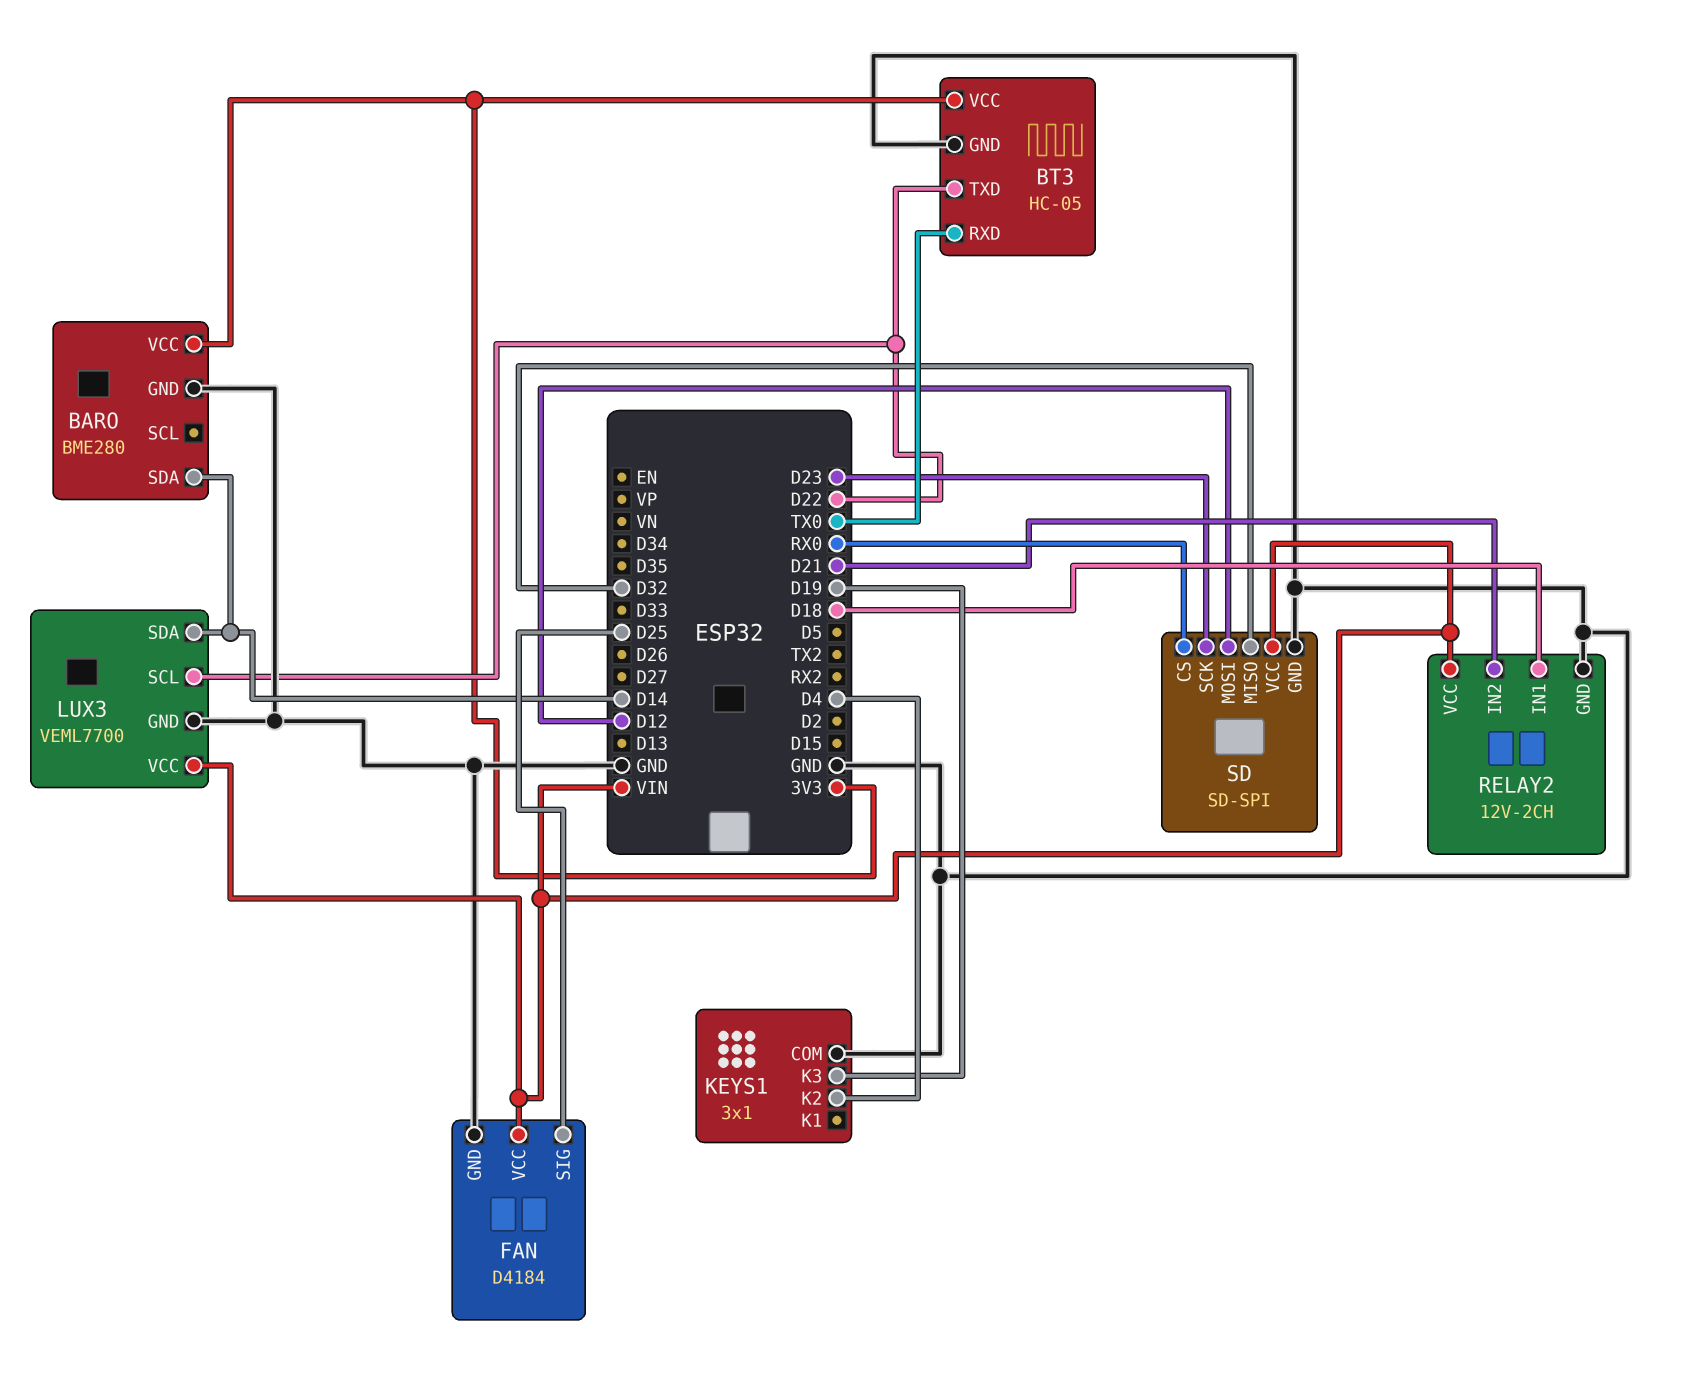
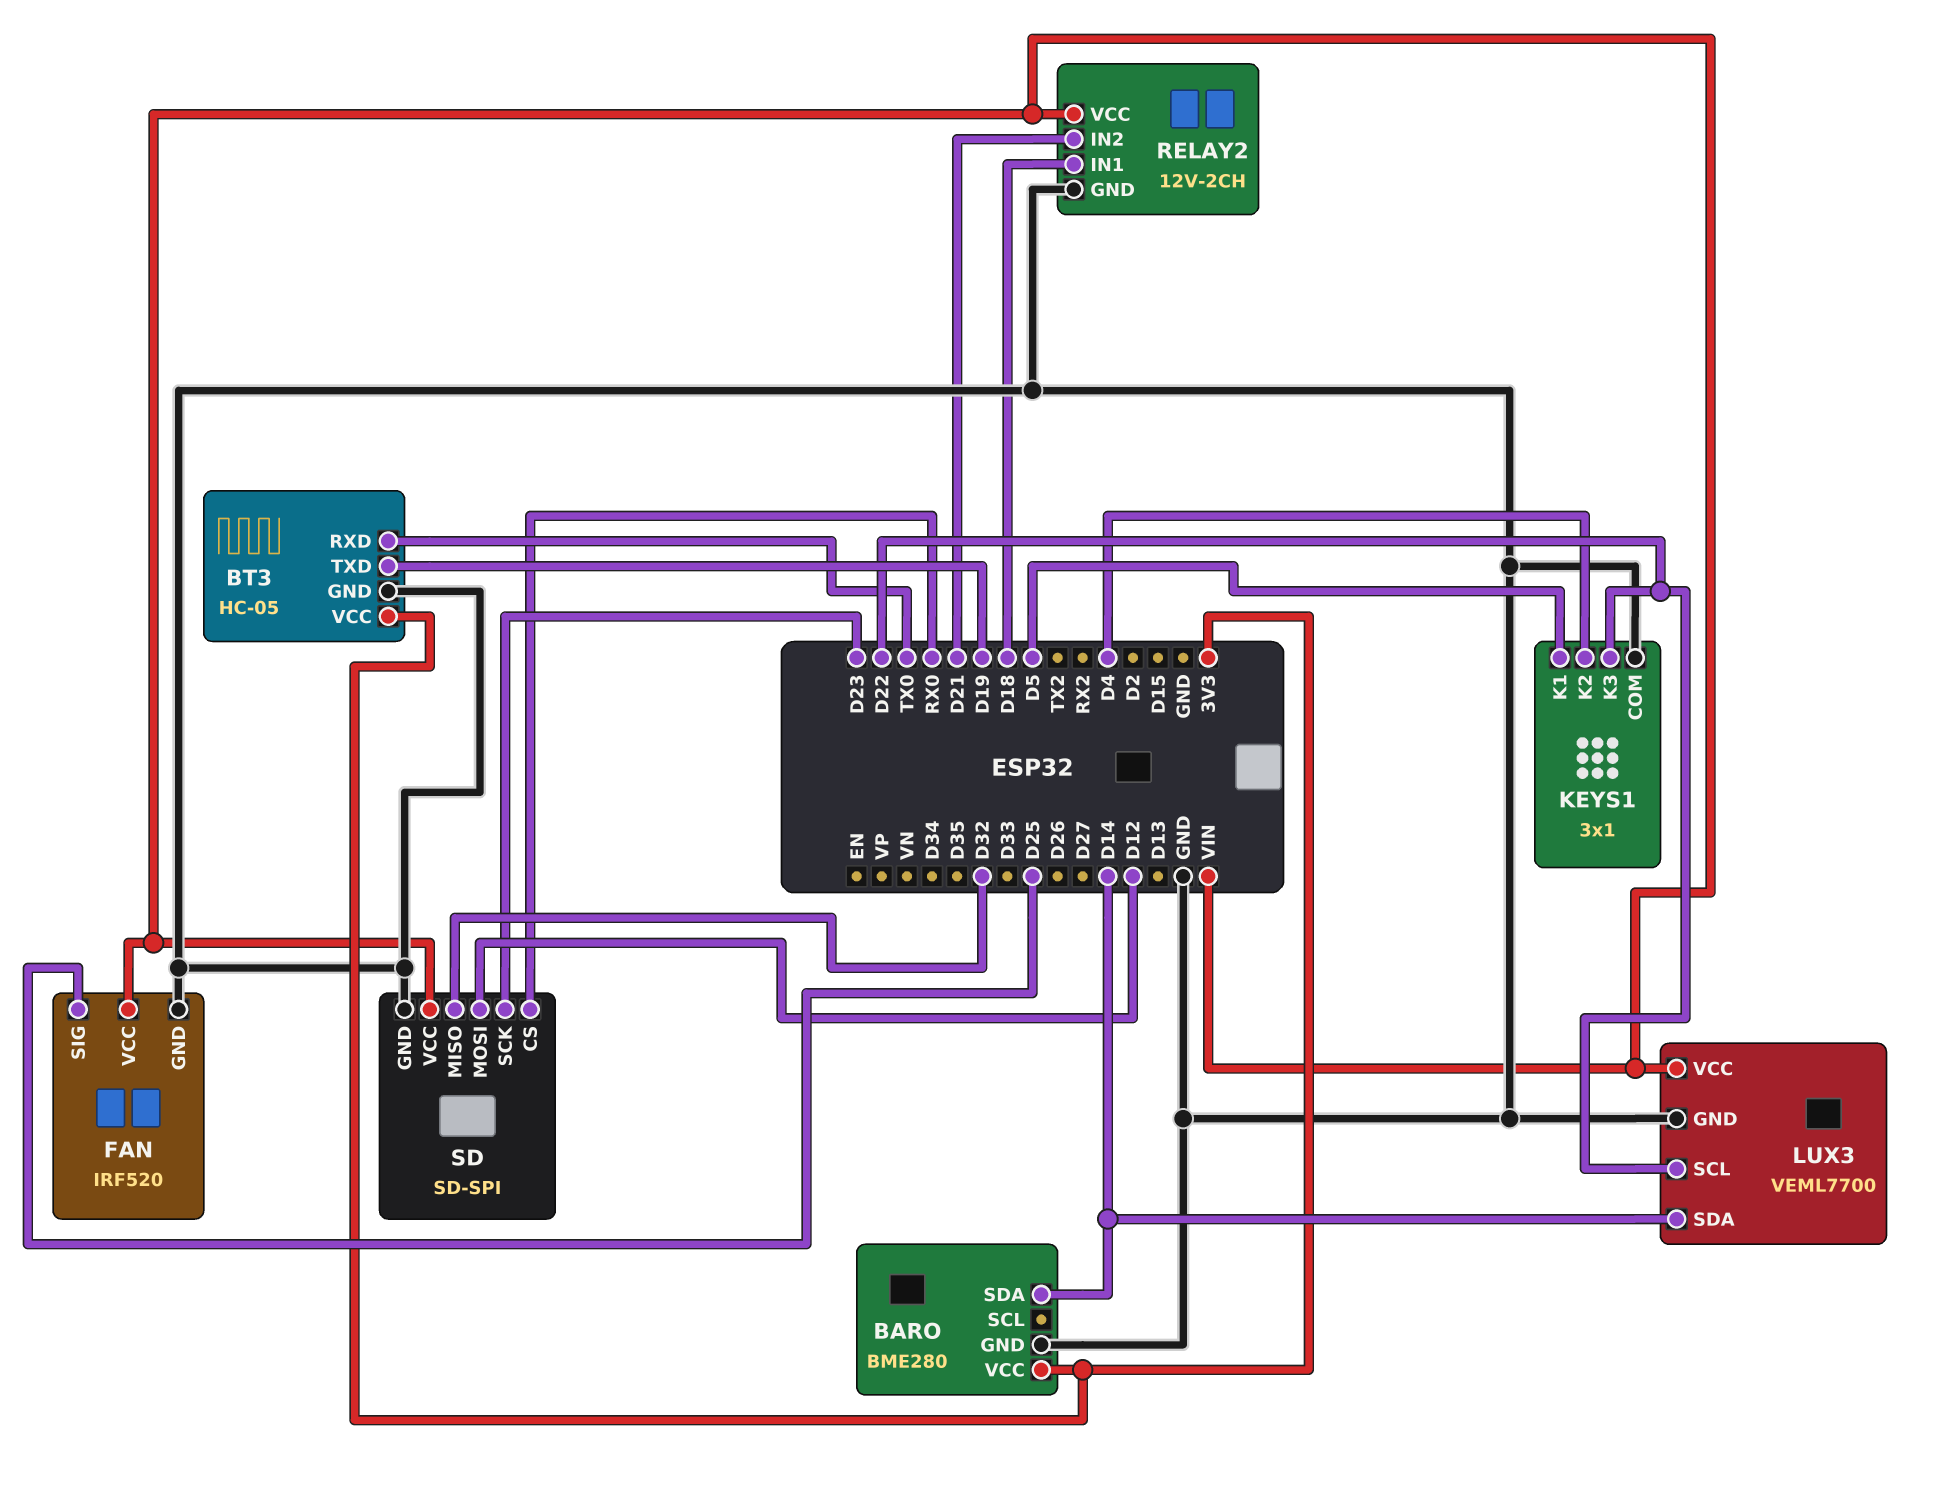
BT3 pin TXD: D22 -> D19
FAN: D4184 -> IRF520
KEYS1 pin K1: none -> D5
KEYS1 pin K3: D19 -> D22

